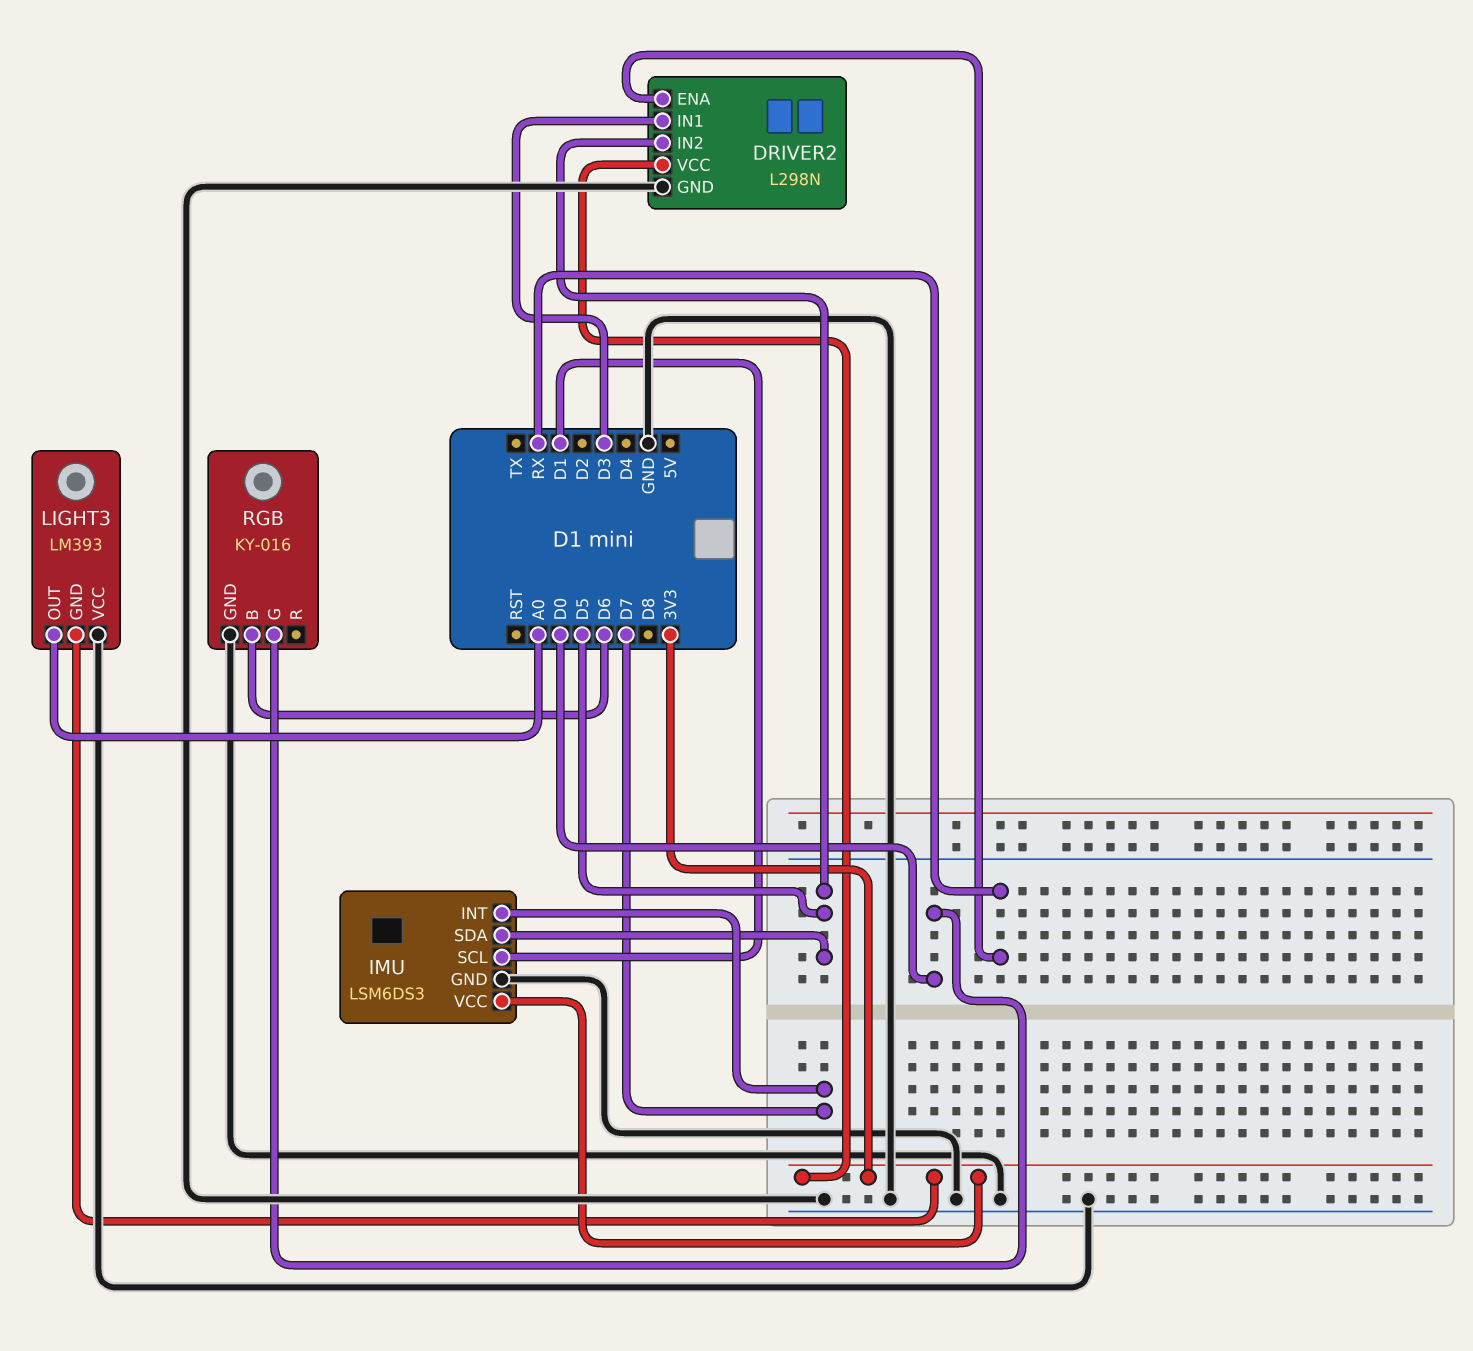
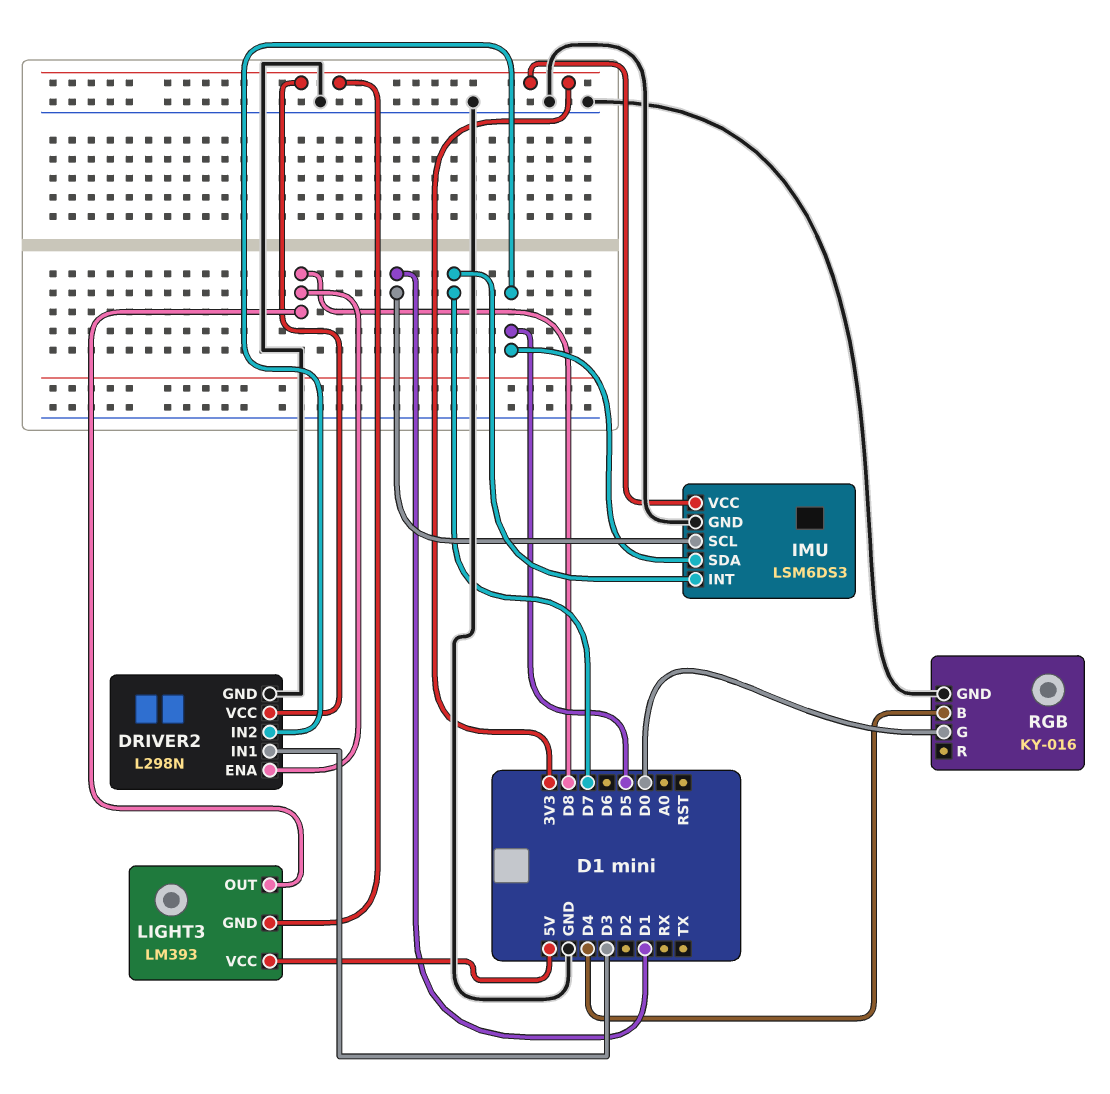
DRIVER2 pin ENA: RX -> D8
LIGHT3 pin OUT: A0 -> D8
LIGHT3 pin VCC: GND -> 5V
RGB pin B: D6 -> D4

